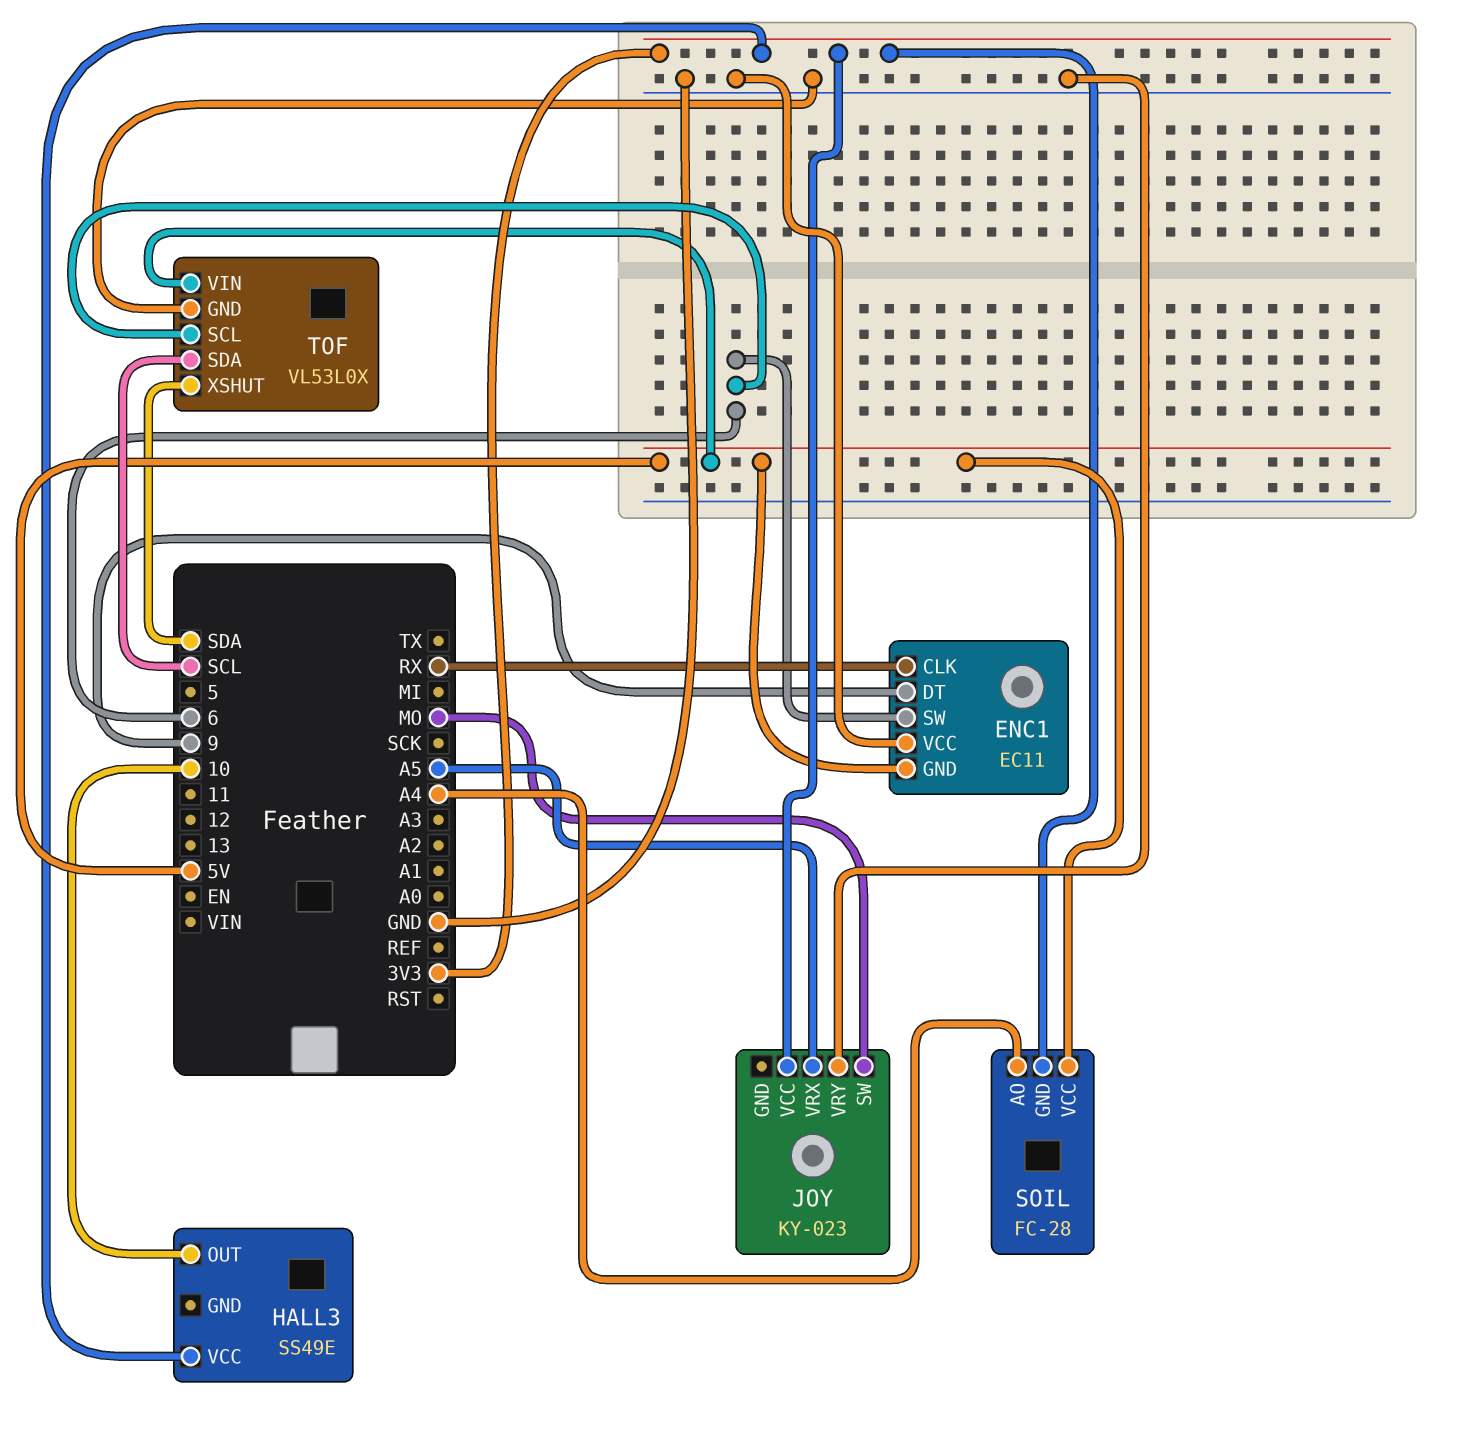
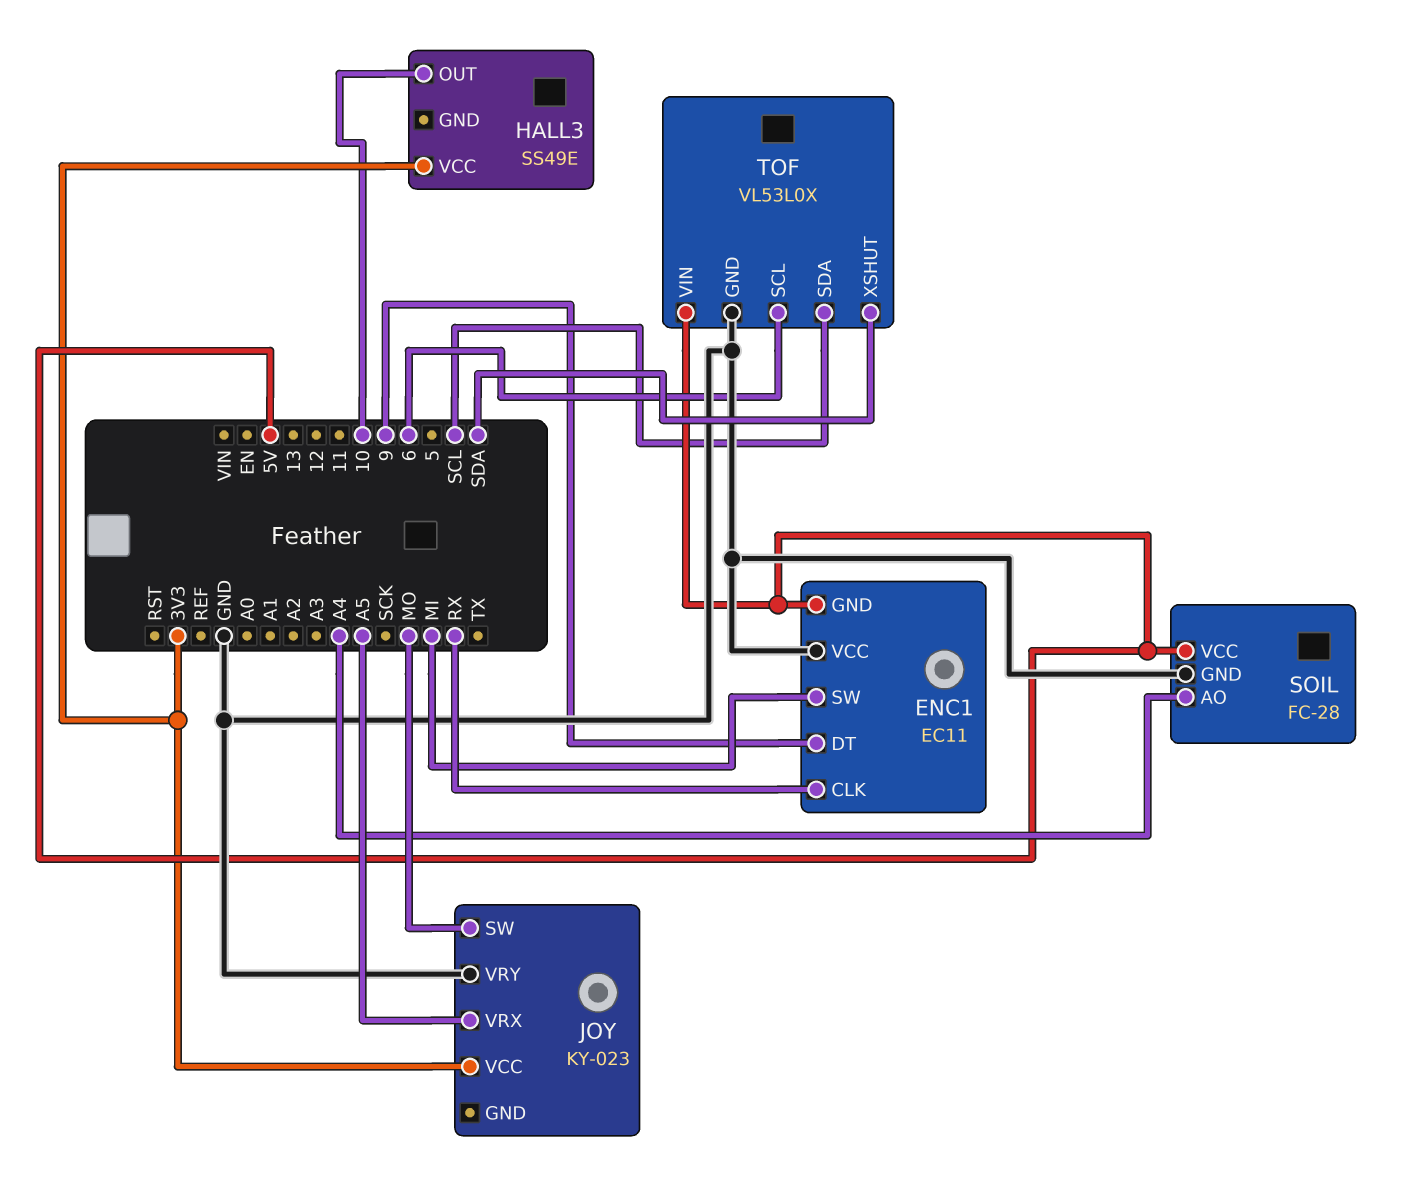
ENC1 pin SW: 6 -> MI
SOIL pin GND: 3V3 -> GND

